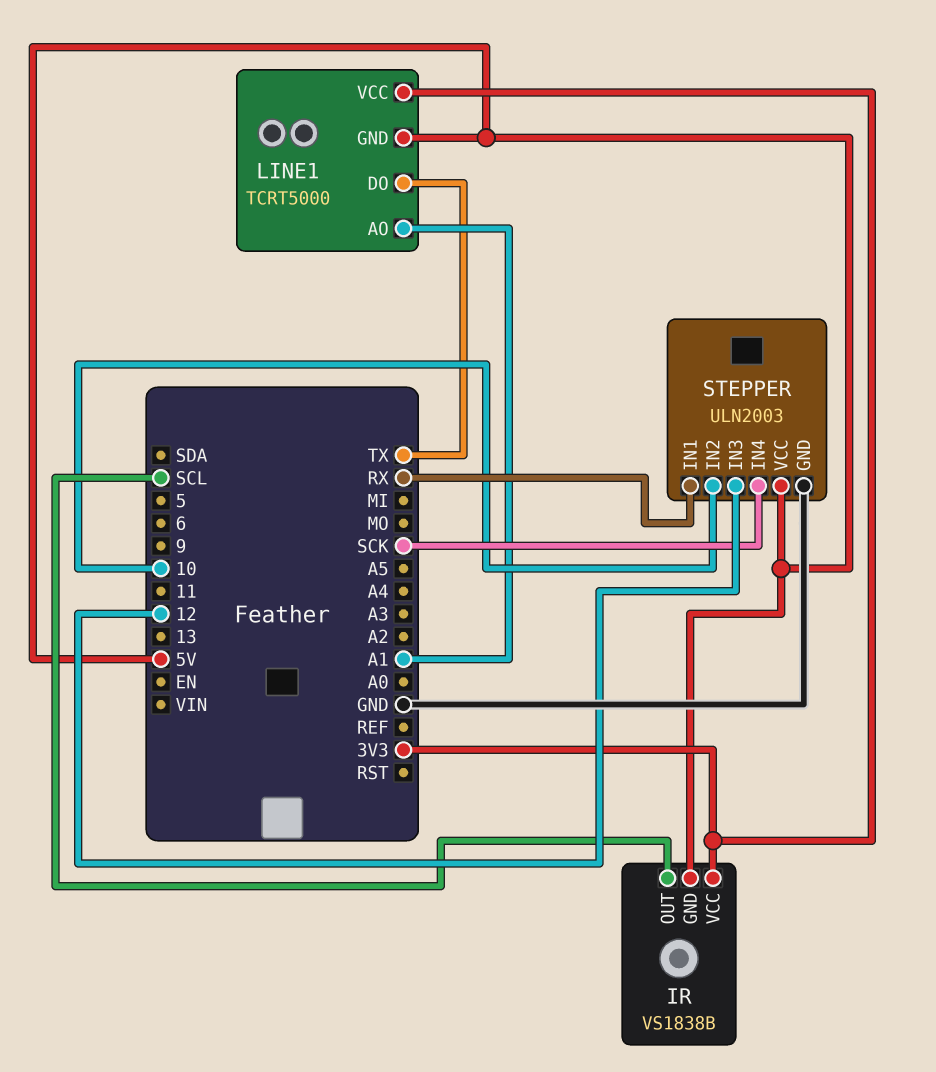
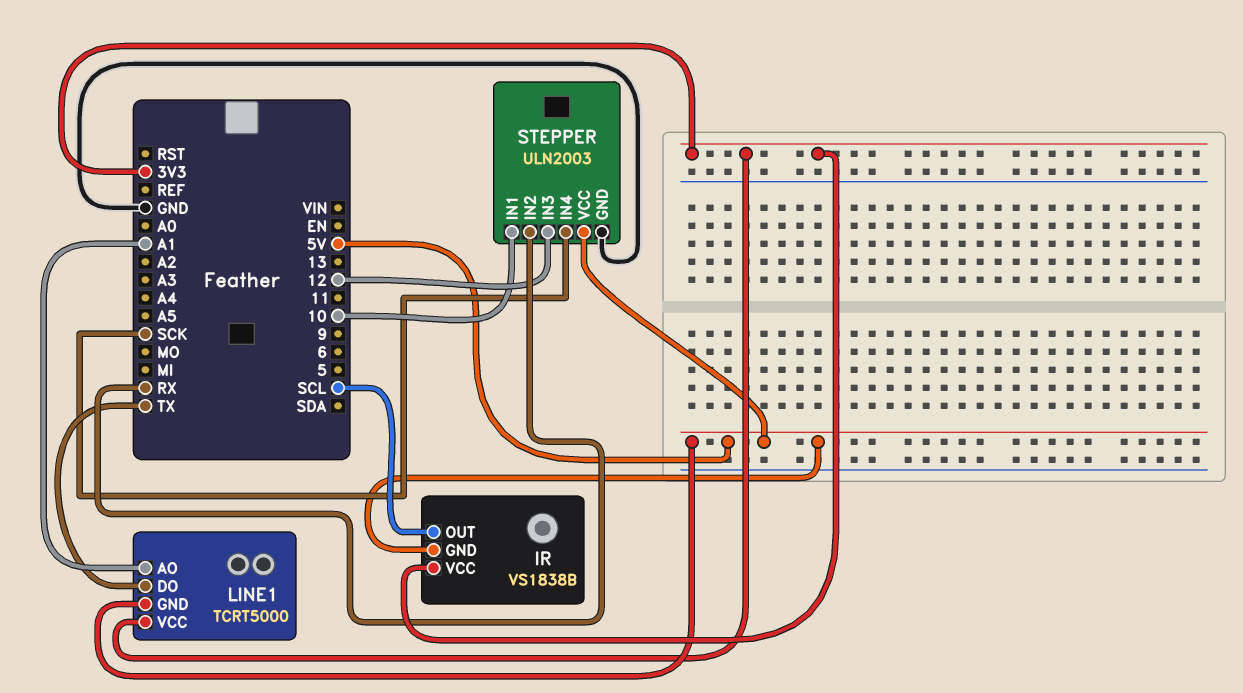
STEPPER pin IN1: RX -> 10
STEPPER pin IN2: 10 -> RX

